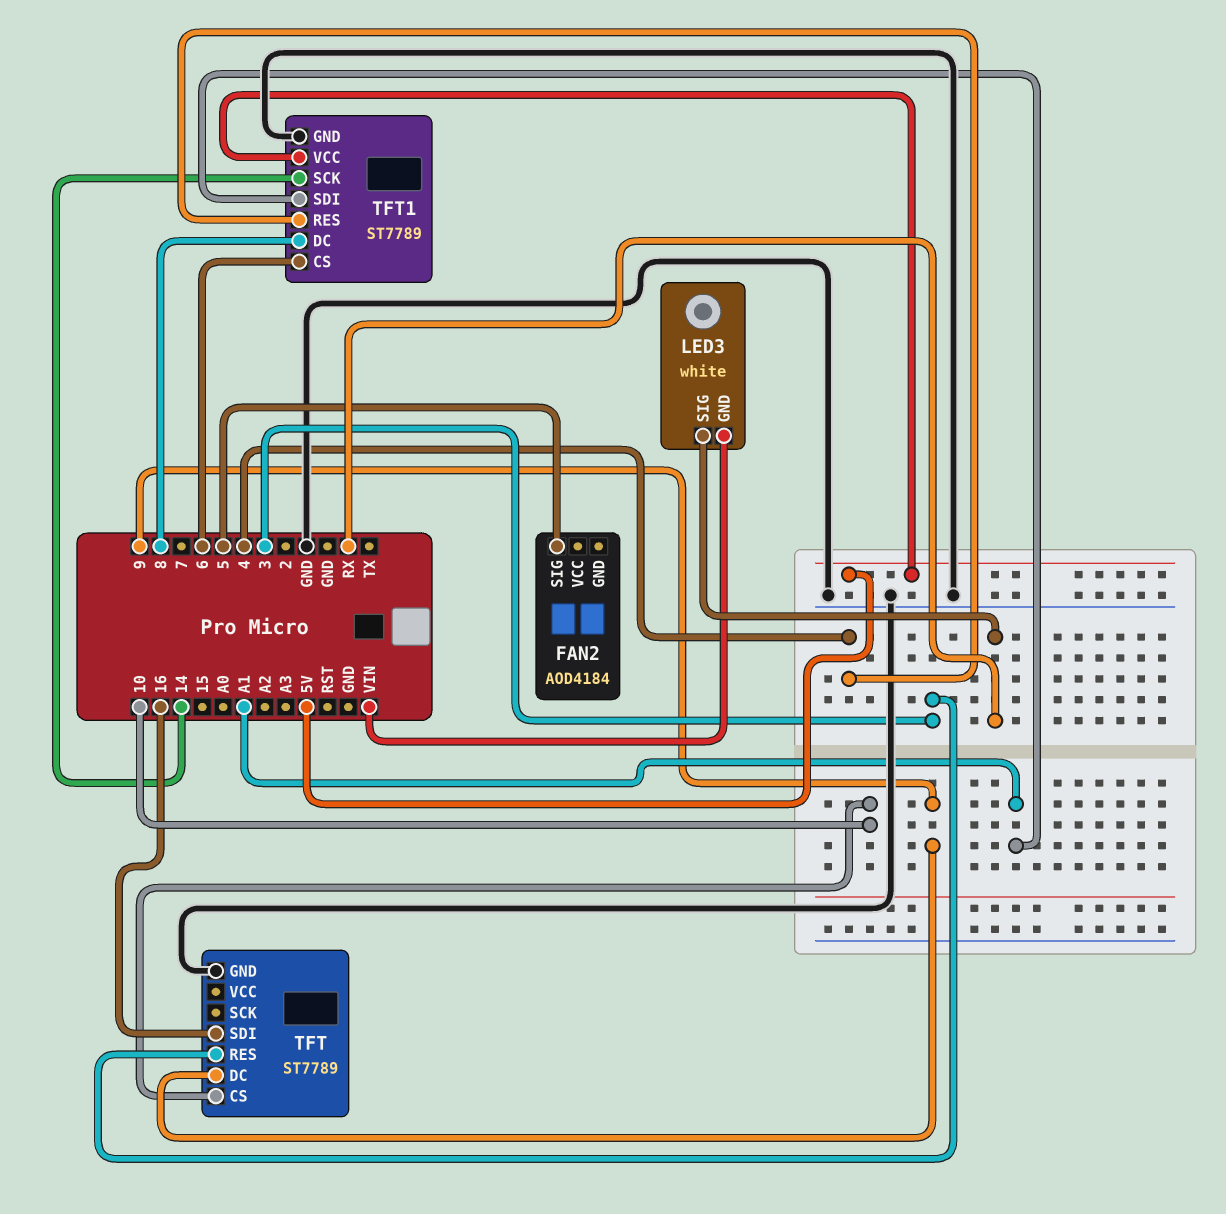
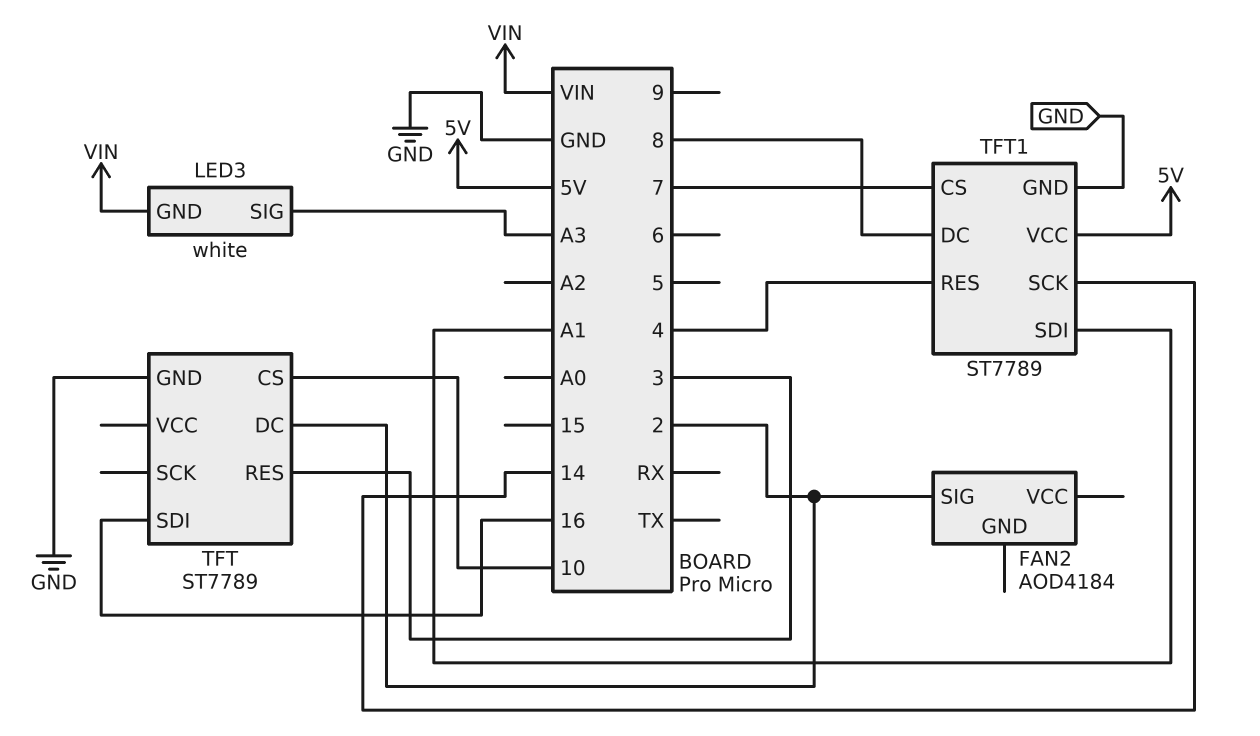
FAN2 pin SIG: 5 -> 2
LED3 pin SIG: RX -> A3
TFT pin DC: 9 -> 2
TFT1 pin CS: 6 -> 7

